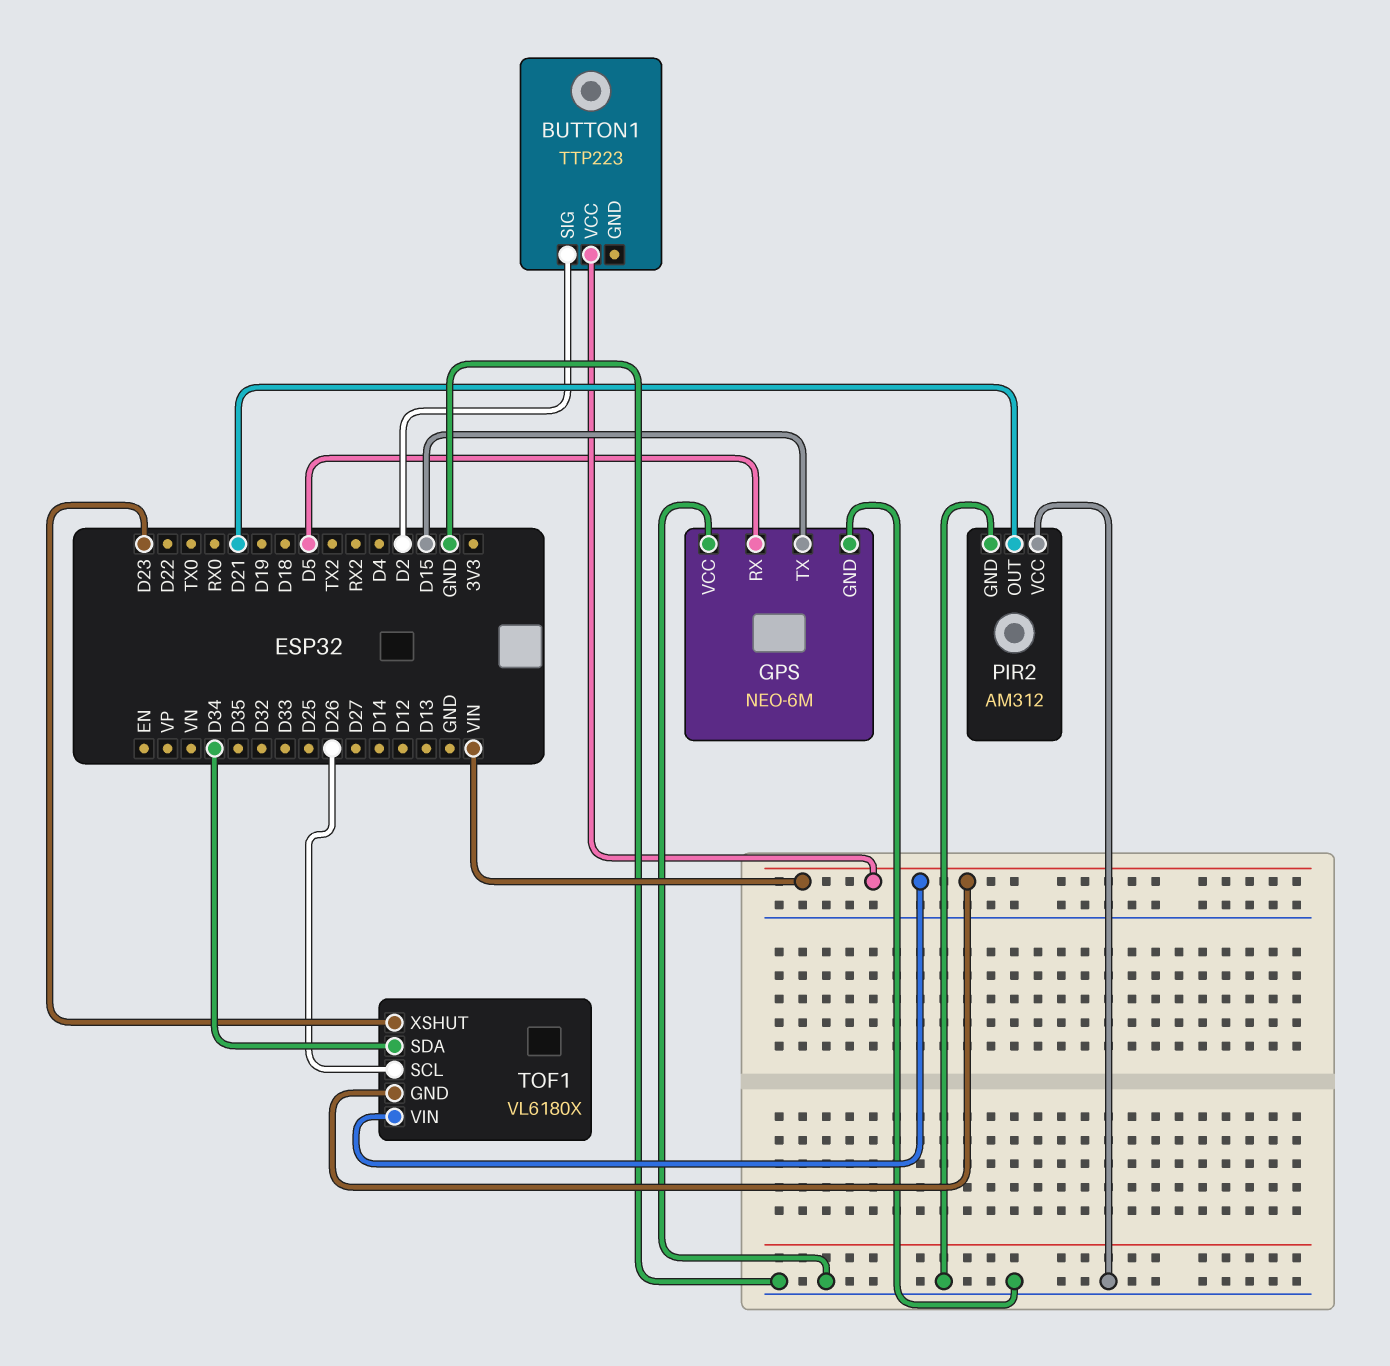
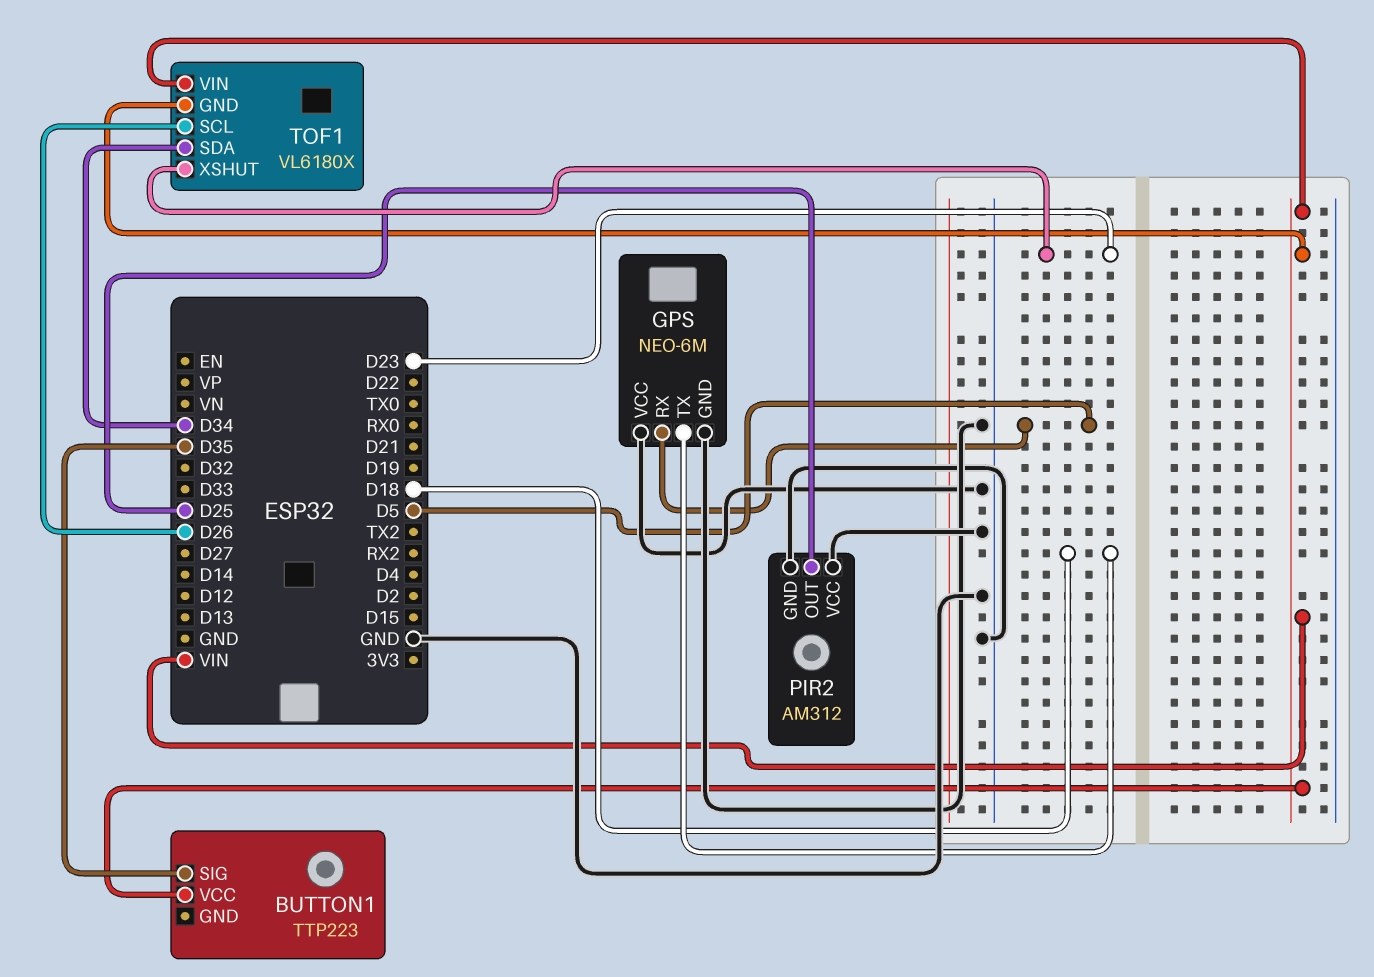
BUTTON1 pin SIG: D2 -> D35
GPS pin TX: D15 -> D18
PIR2 pin OUT: D21 -> D25

